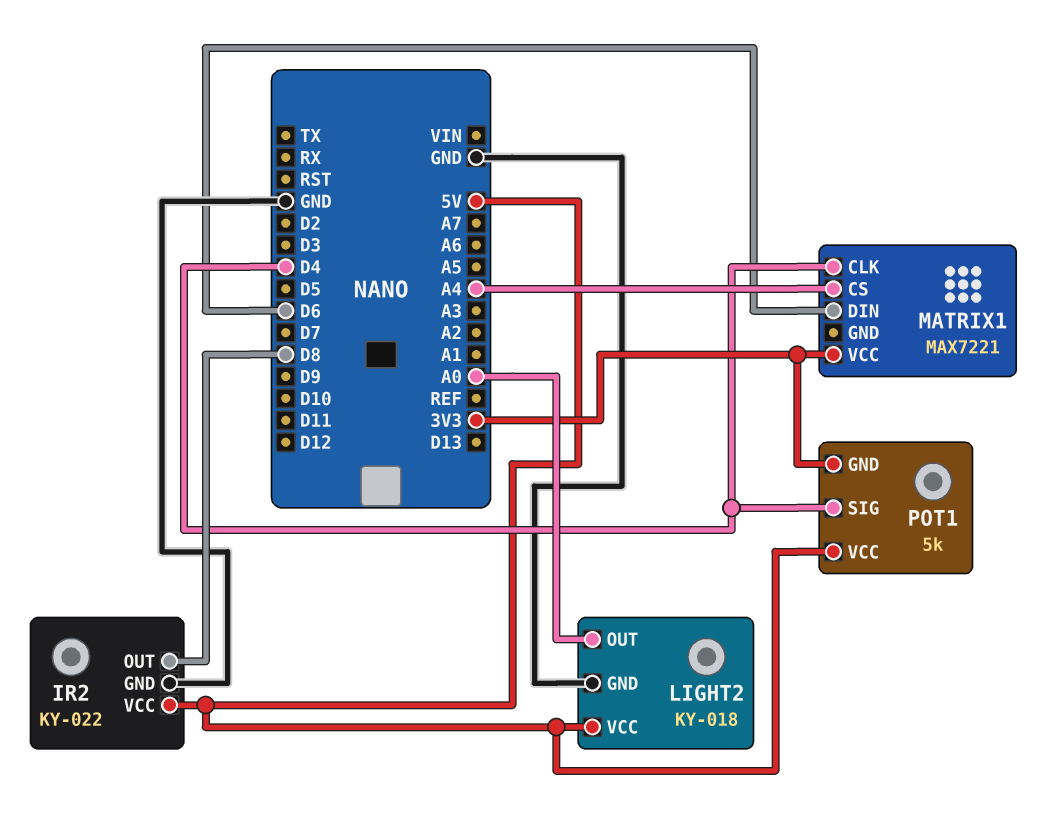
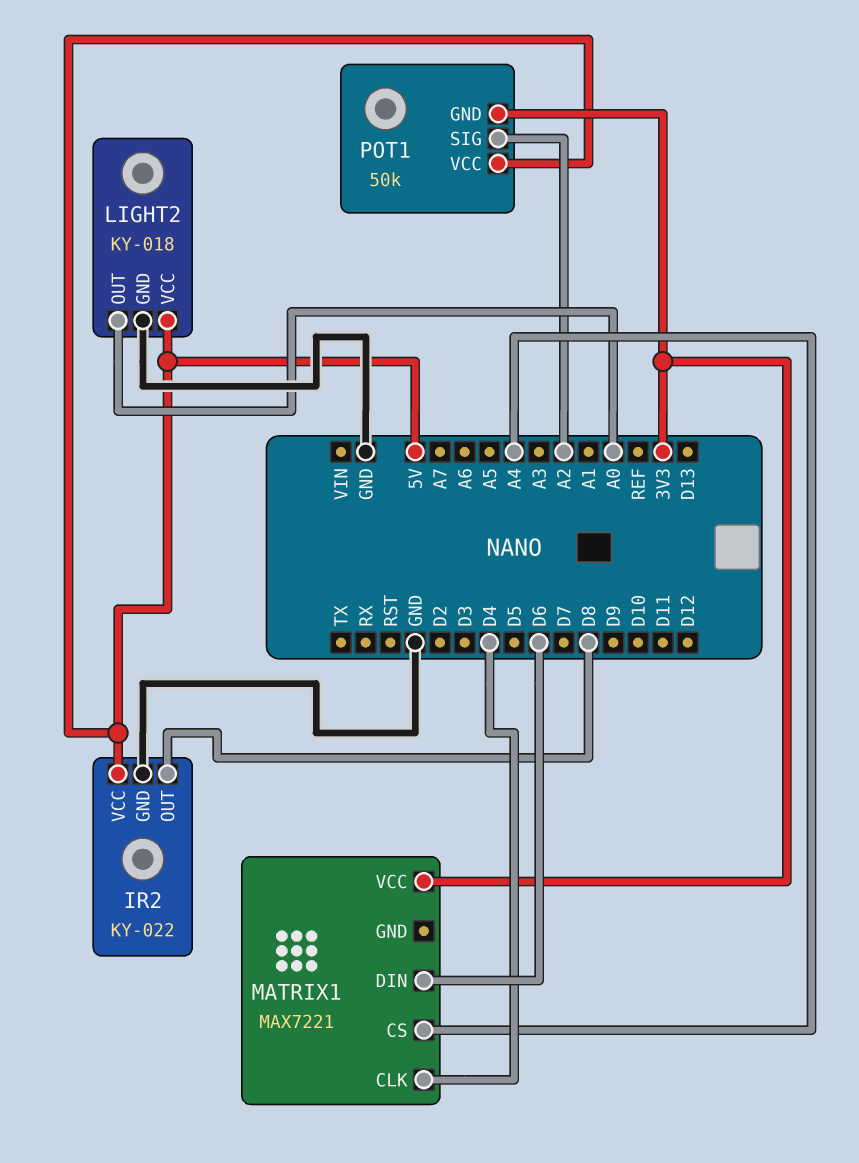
POT1: 5k -> 50k
POT1 pin SIG: D4 -> A2

